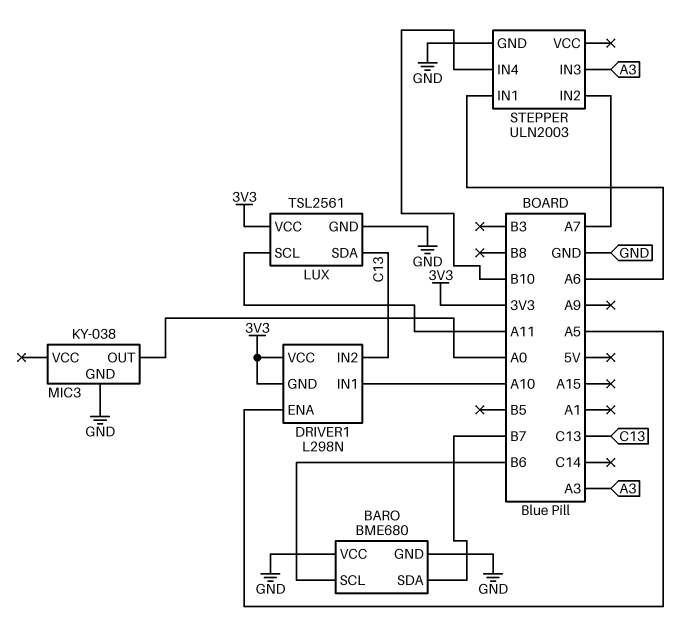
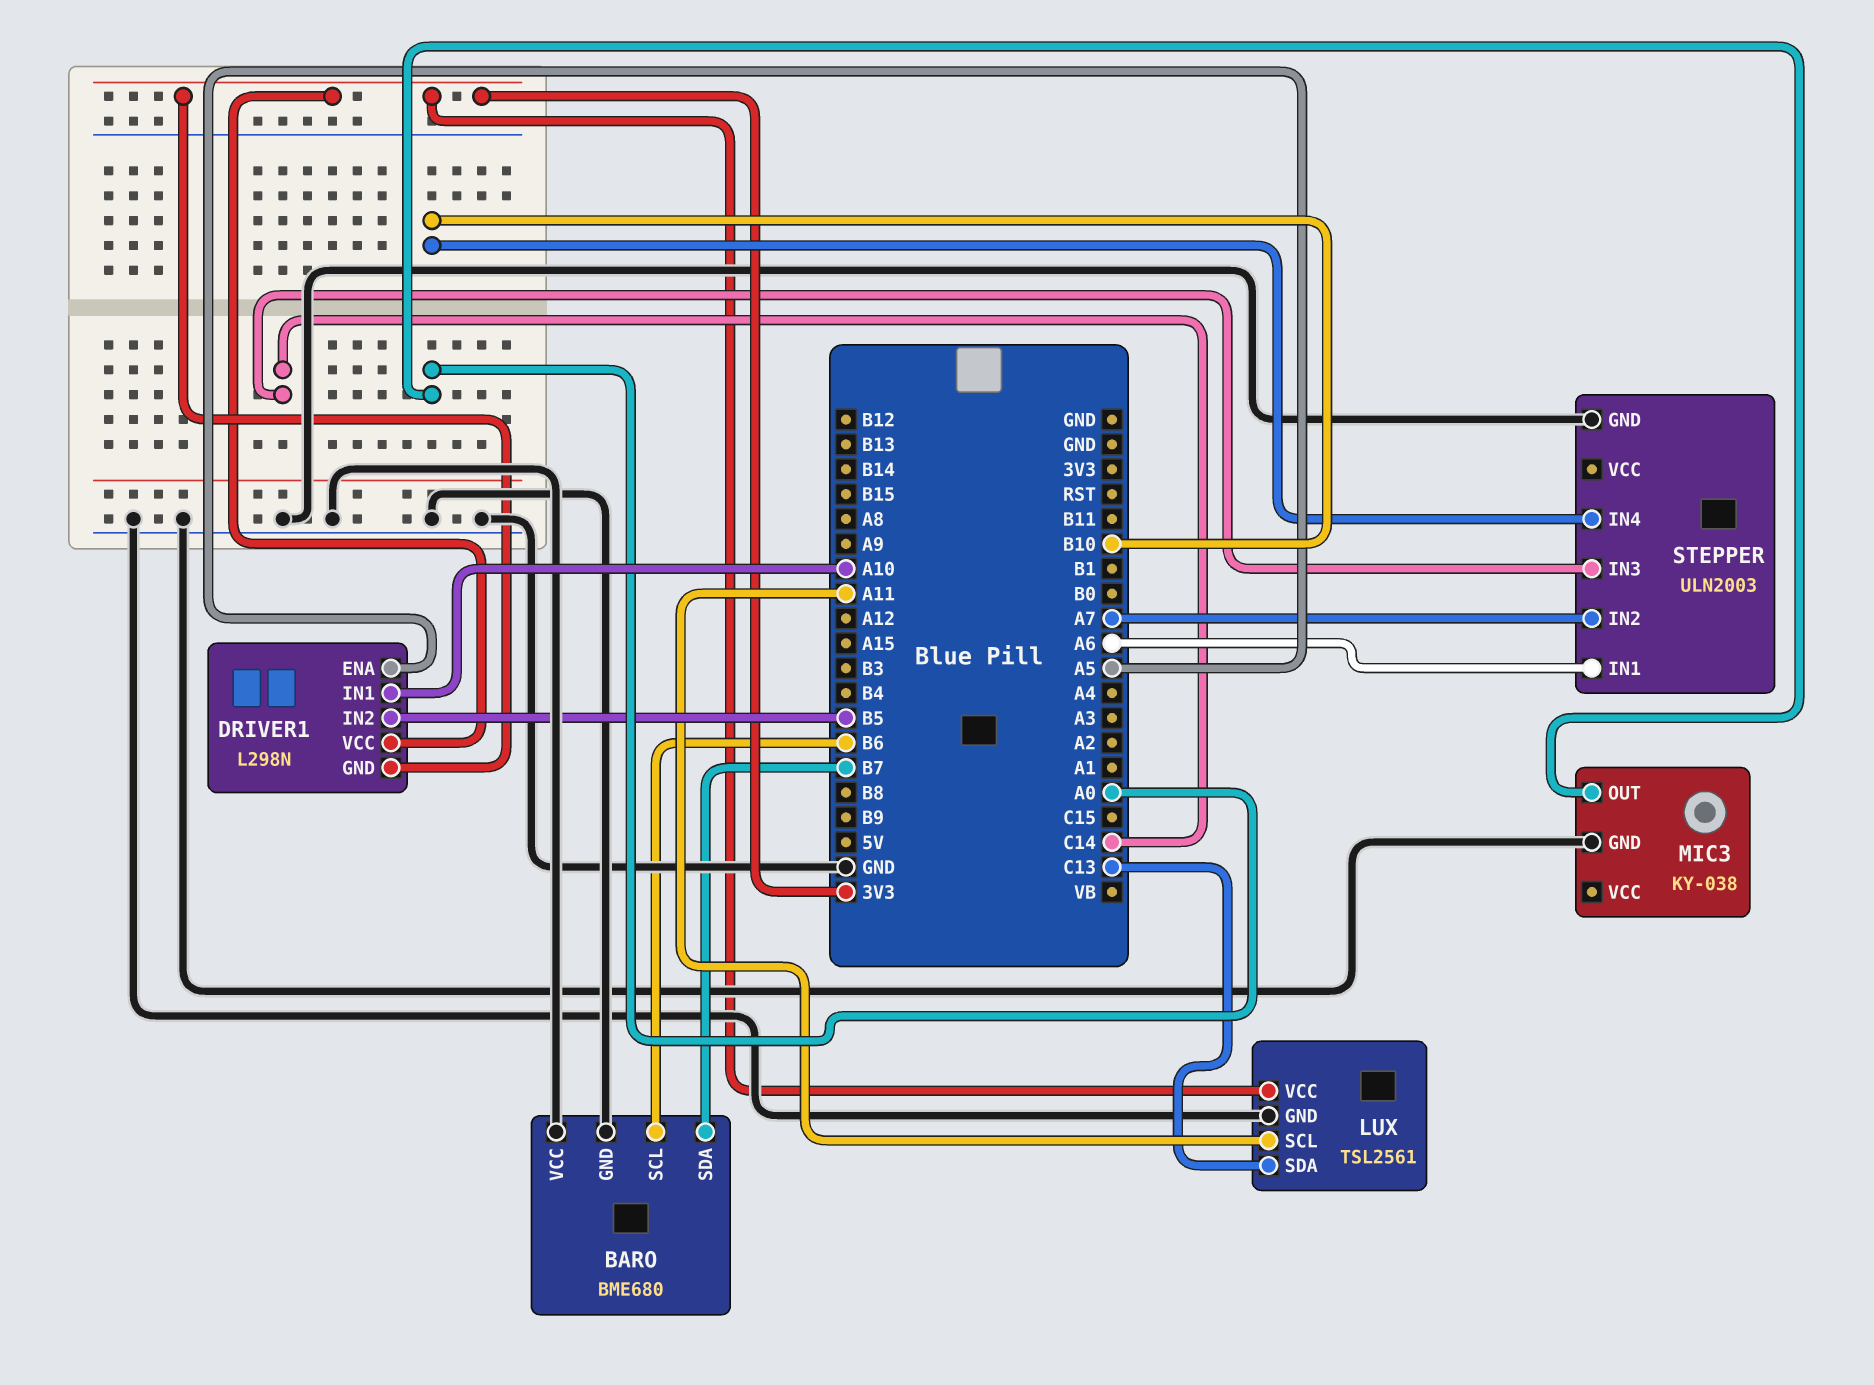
DRIVER1 pin IN2: C13 -> B5
STEPPER pin IN3: A3 -> C14

